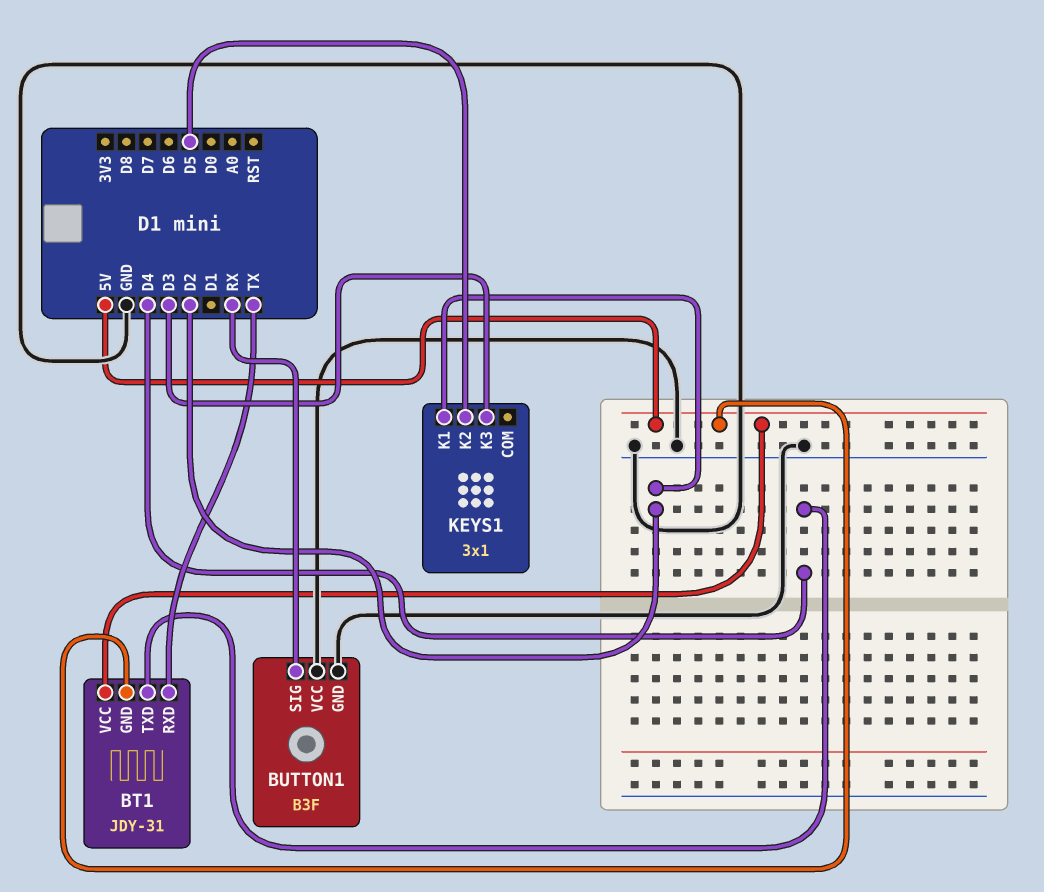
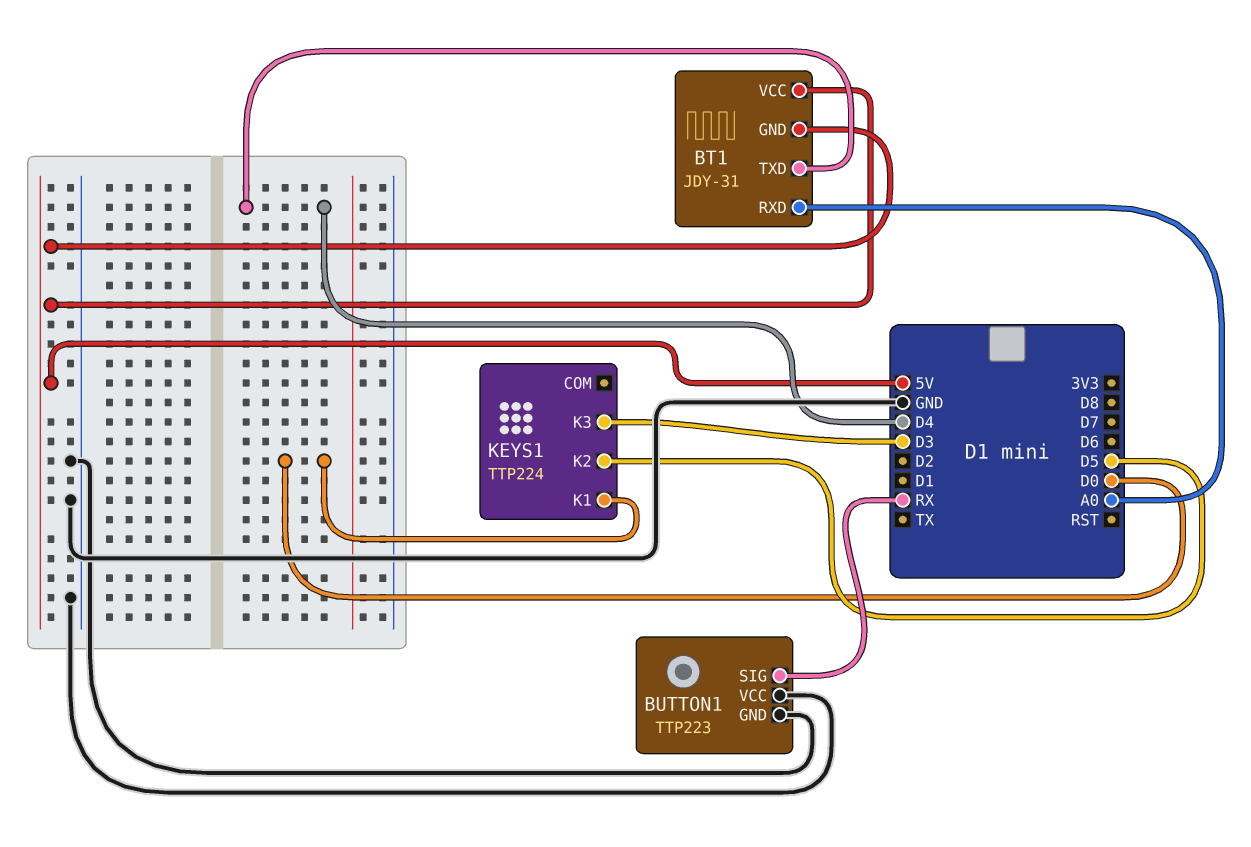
BT1 pin RXD: TX -> A0
BUTTON1: B3F -> TTP223
KEYS1: 3x1 -> TTP224
KEYS1 pin K1: D2 -> D0

